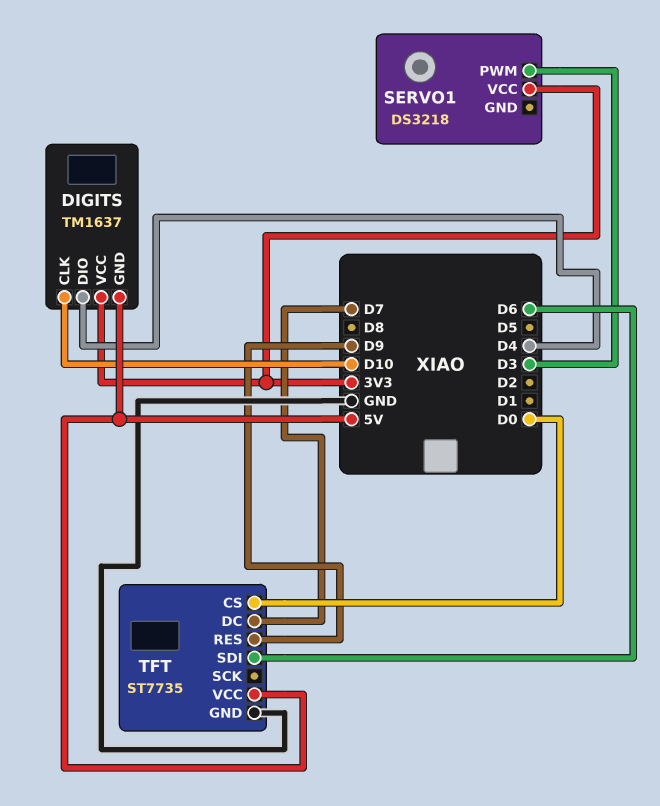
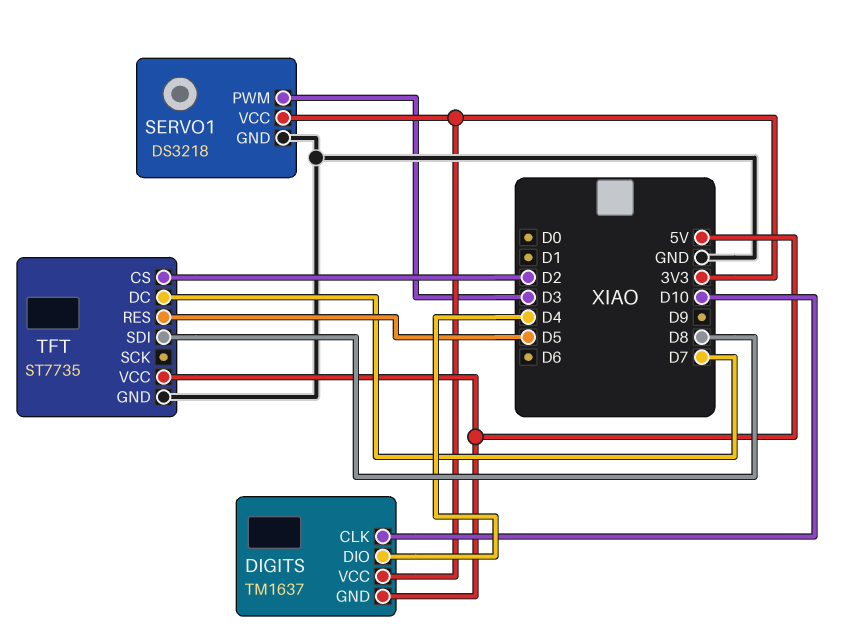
SERVO1 pin GND: none -> GND
TFT pin CS: D0 -> D2
TFT pin RES: D9 -> D5
TFT pin SDI: D6 -> D8

